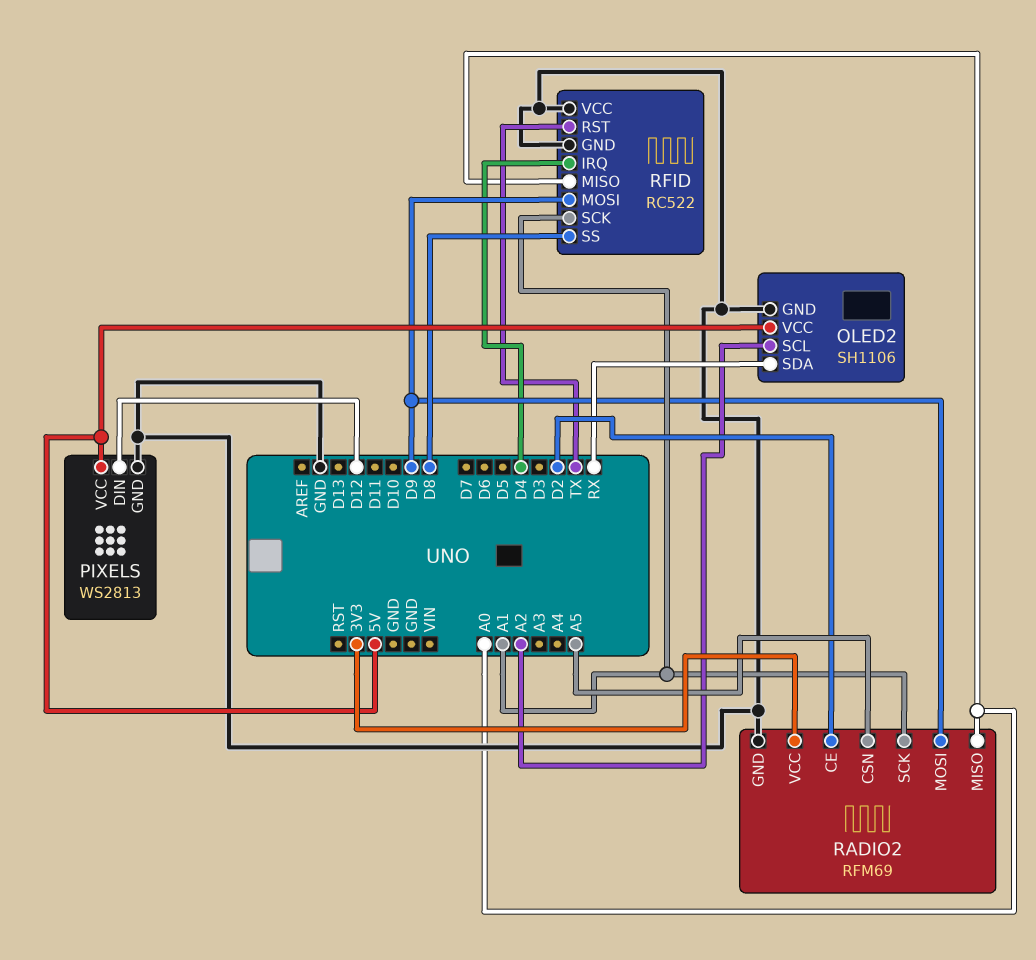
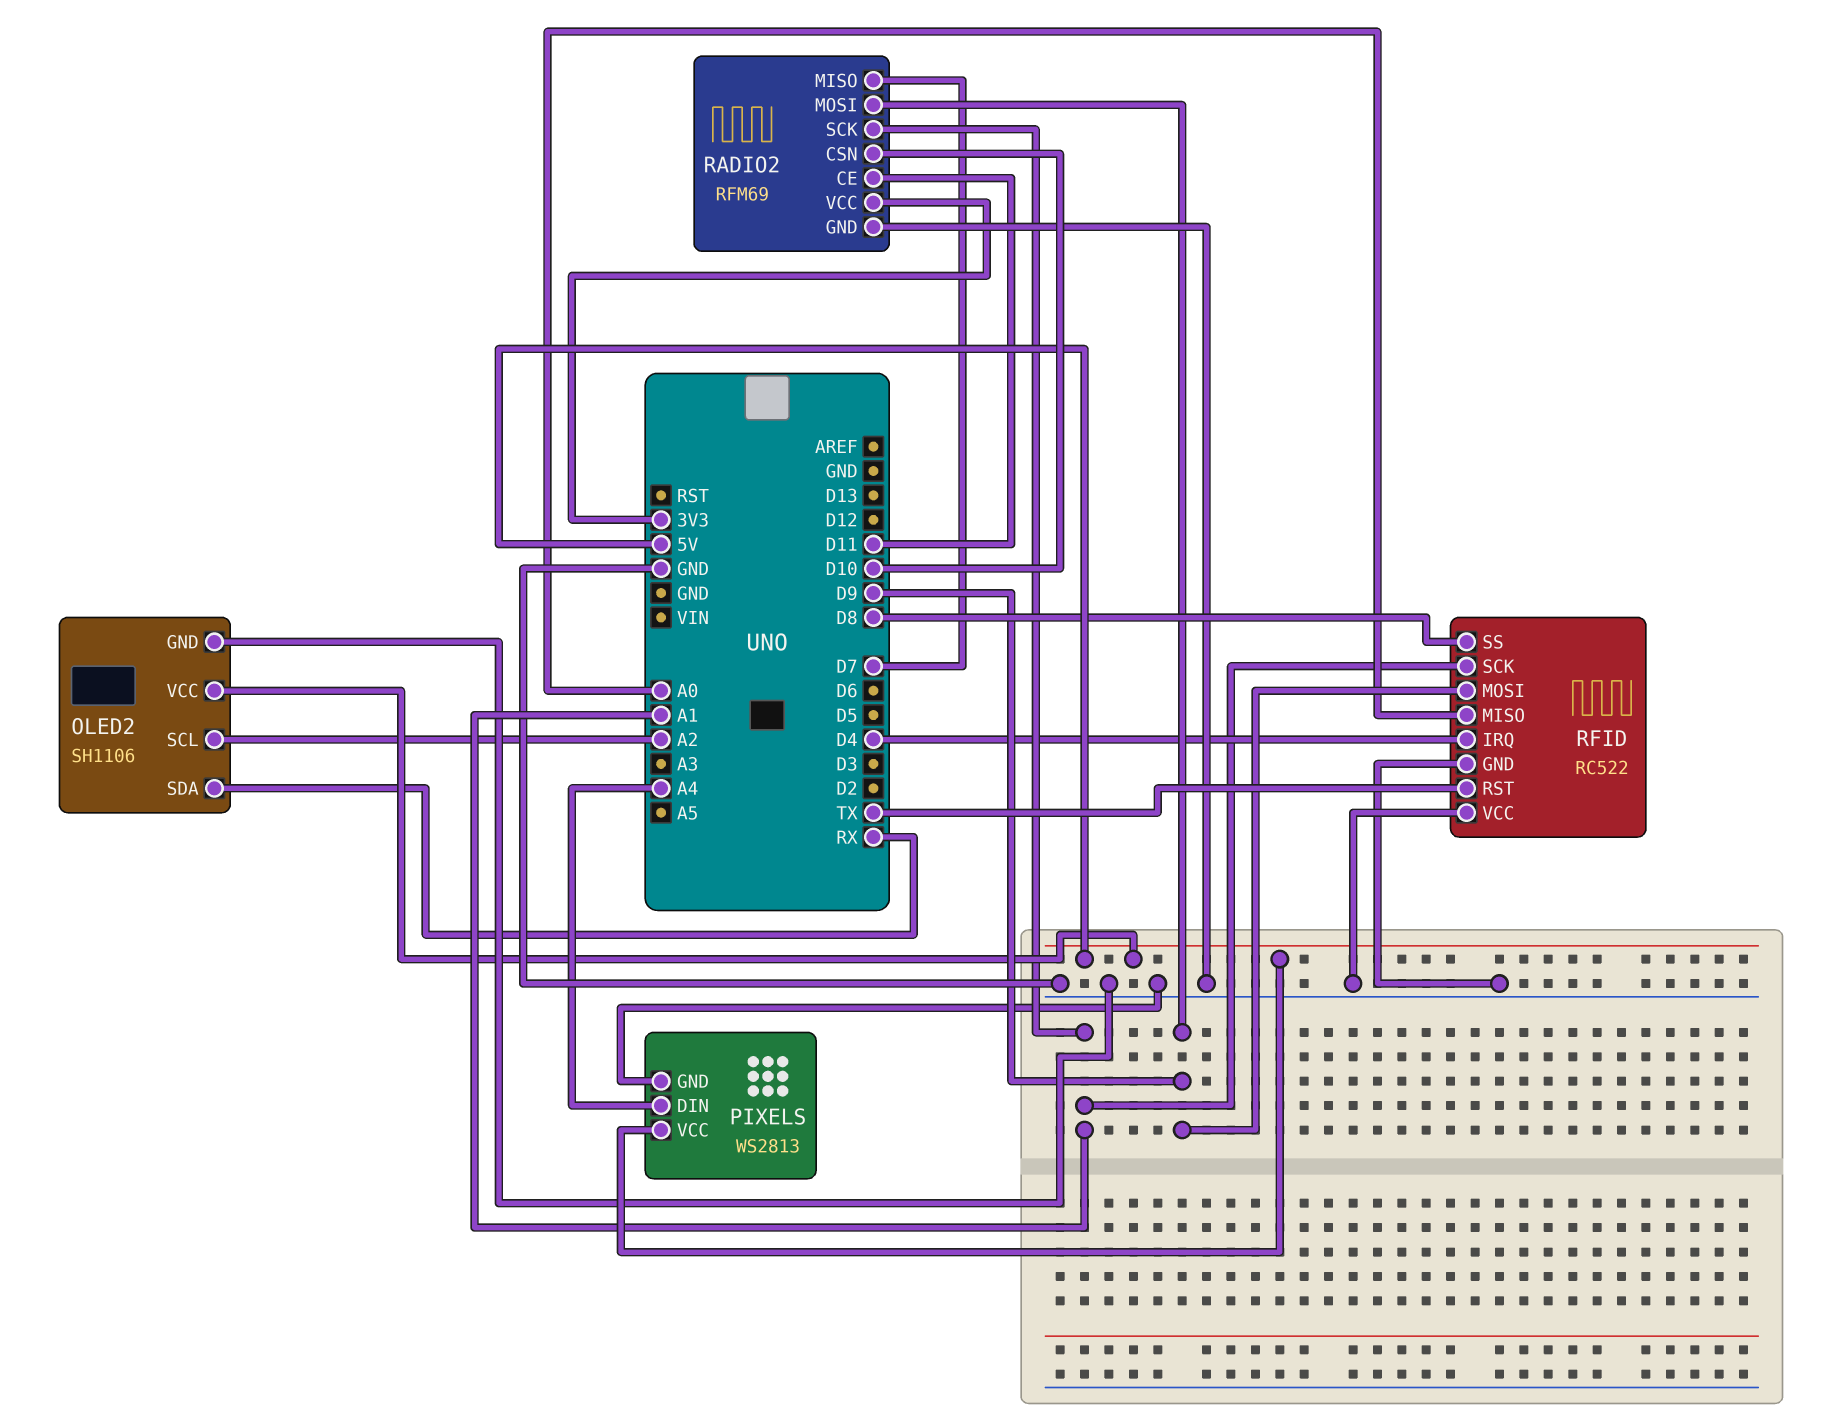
PIXELS pin DIN: D12 -> A4
RADIO2 pin CE: D2 -> D11
RADIO2 pin CSN: A5 -> D10
RADIO2 pin MISO: A0 -> D7

